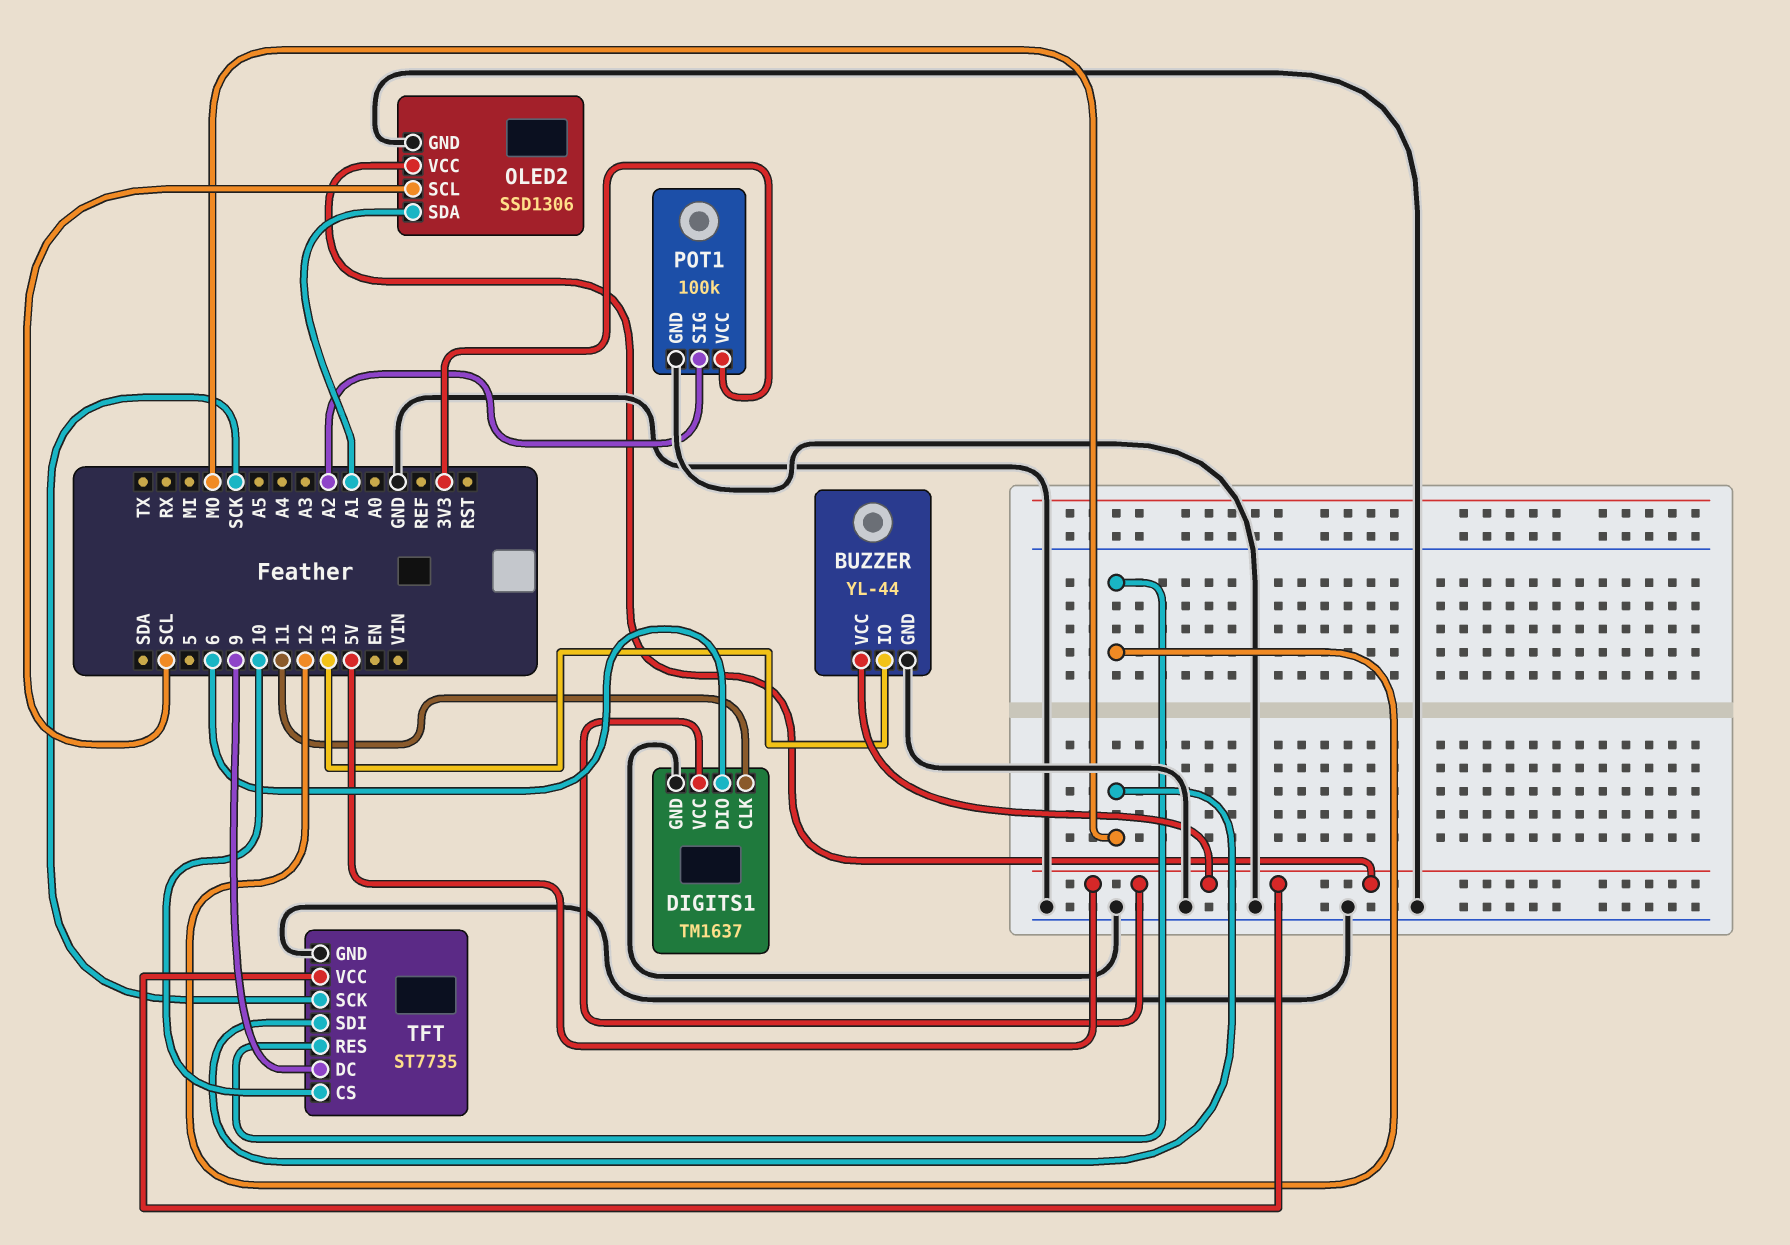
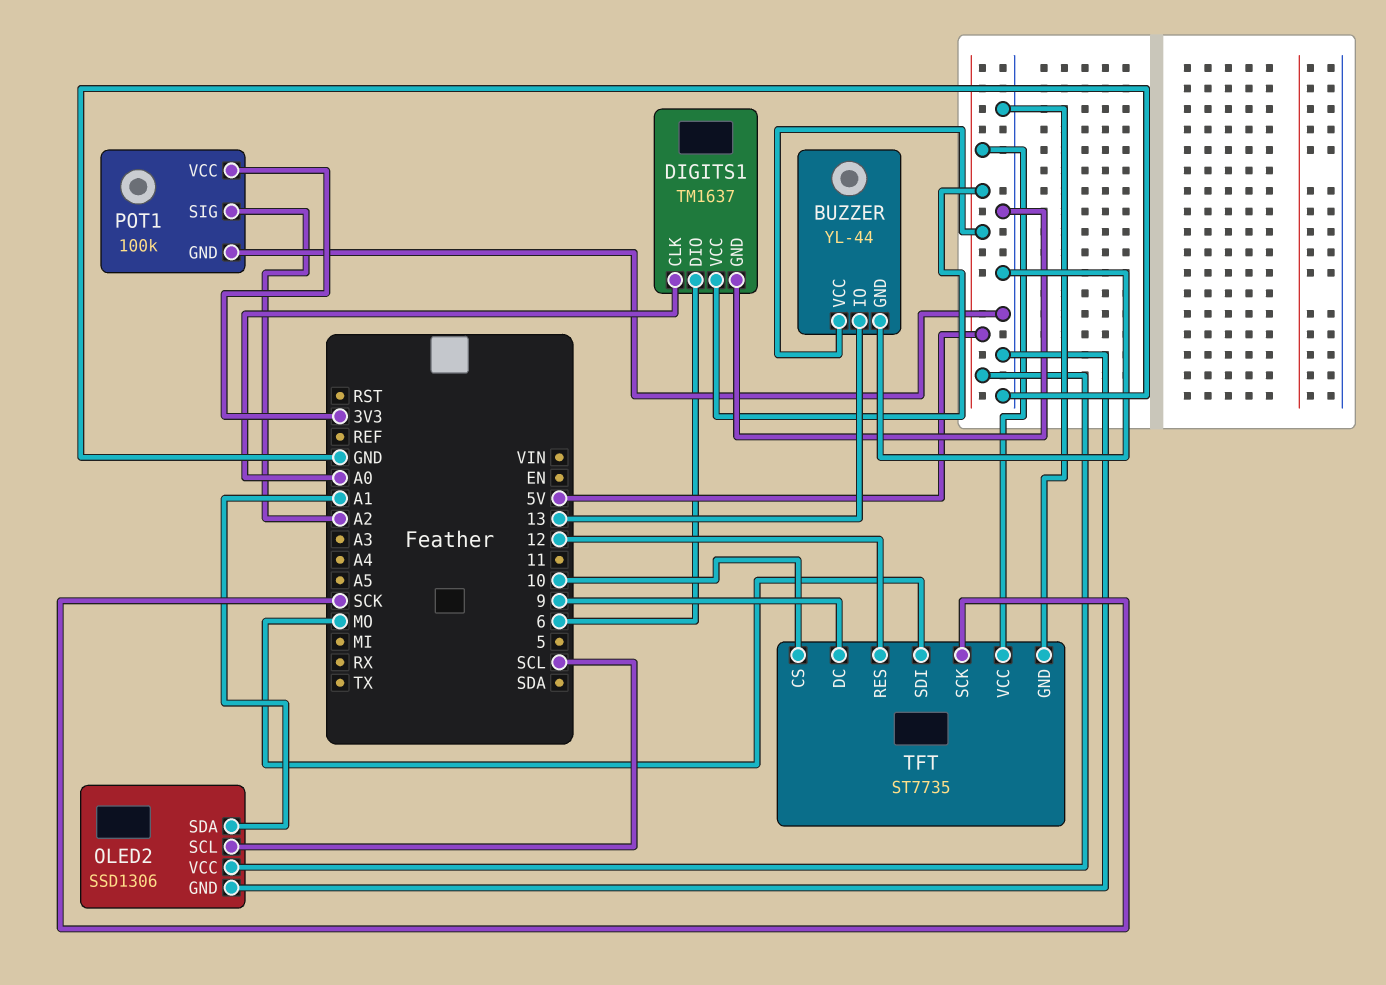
DIGITS1 pin CLK: 11 -> A0

